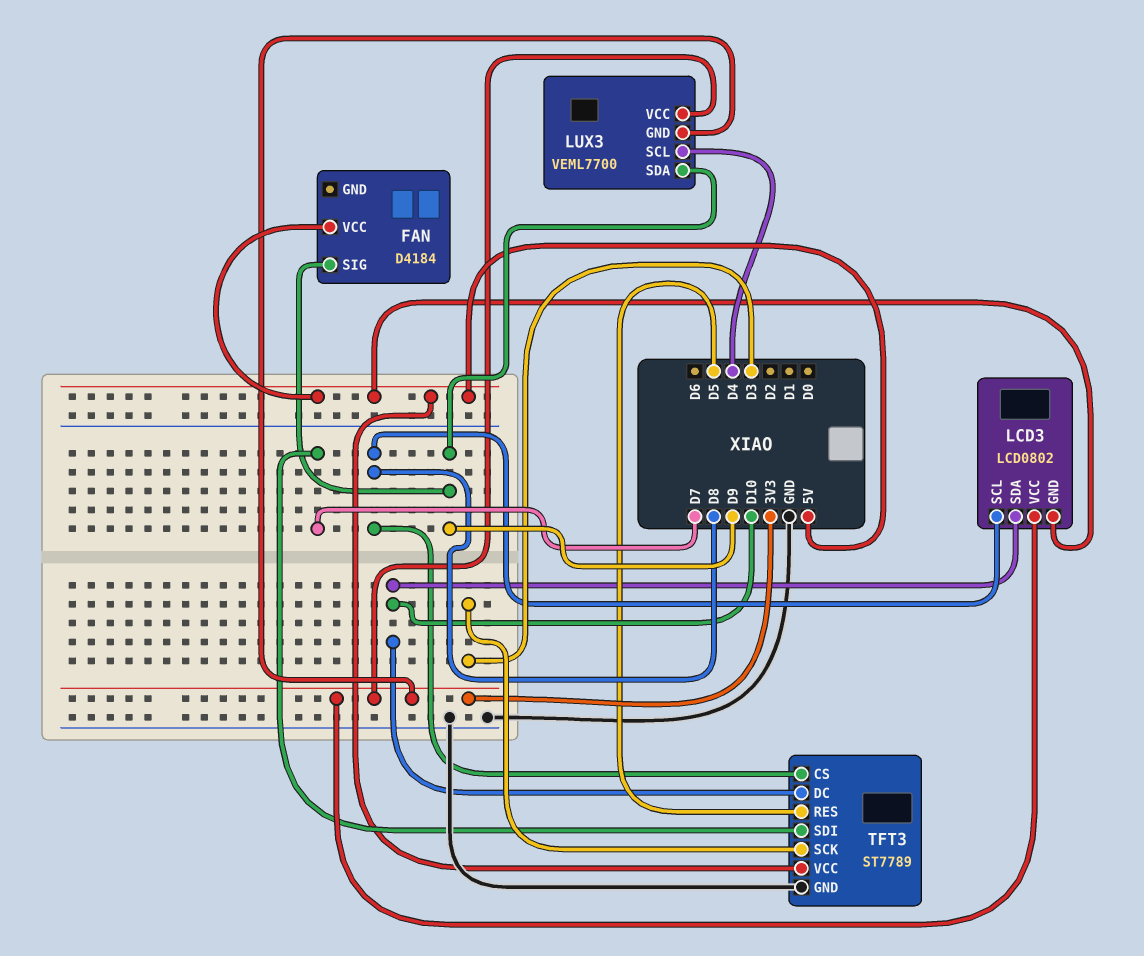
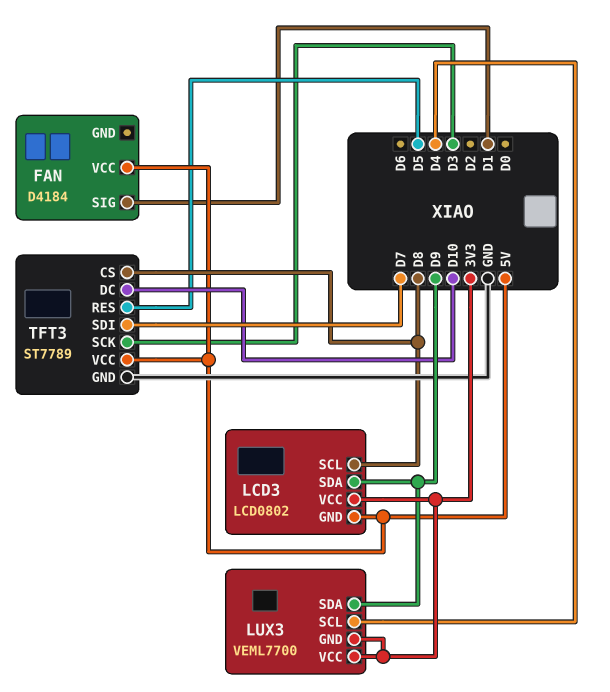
FAN pin SIG: D9 -> D1
LCD3 pin SDA: D10 -> D9

